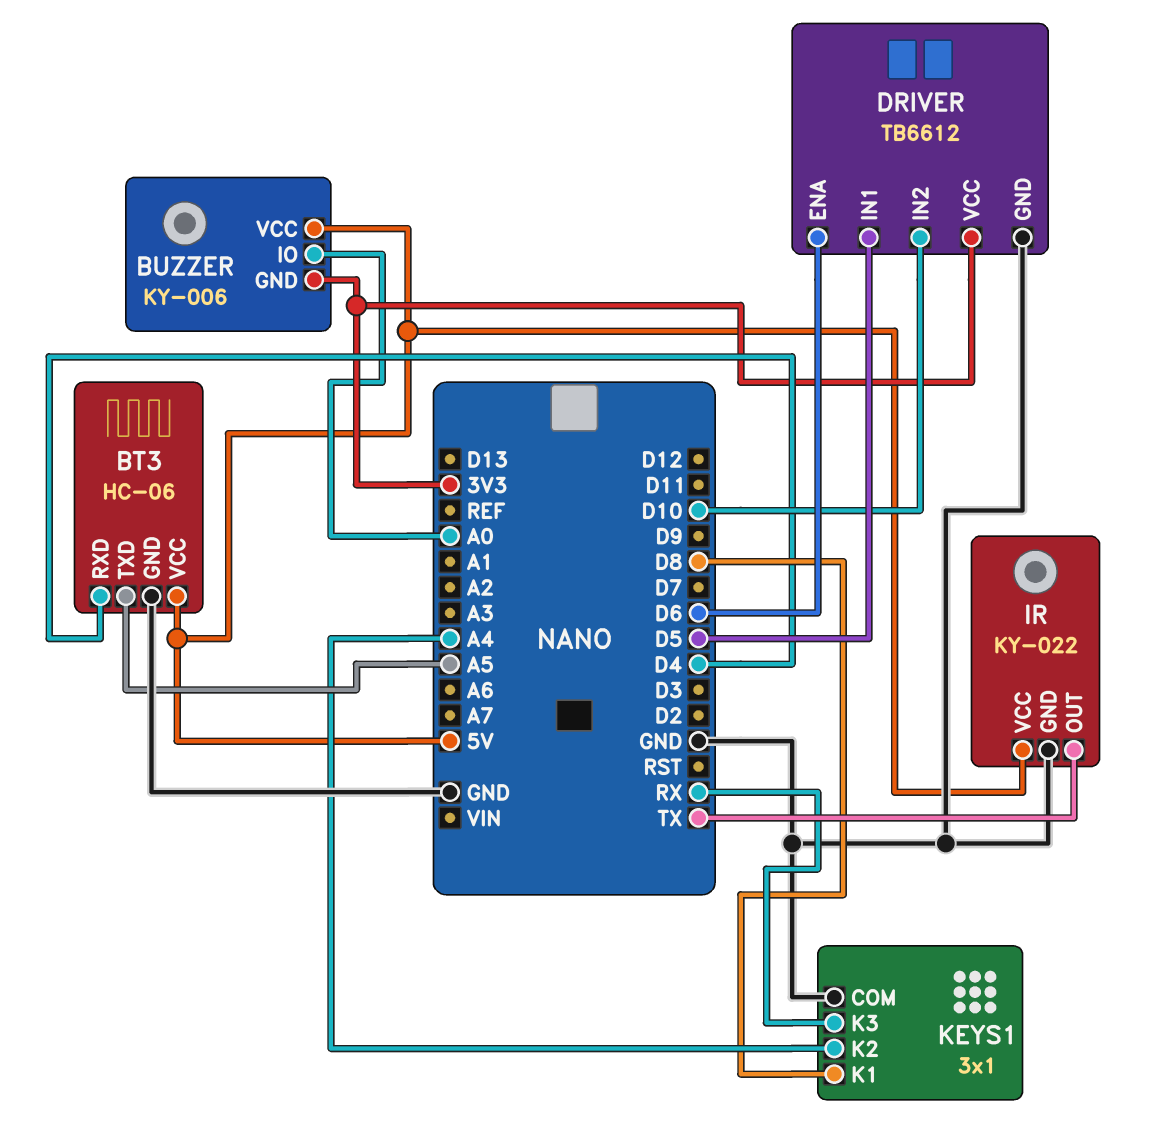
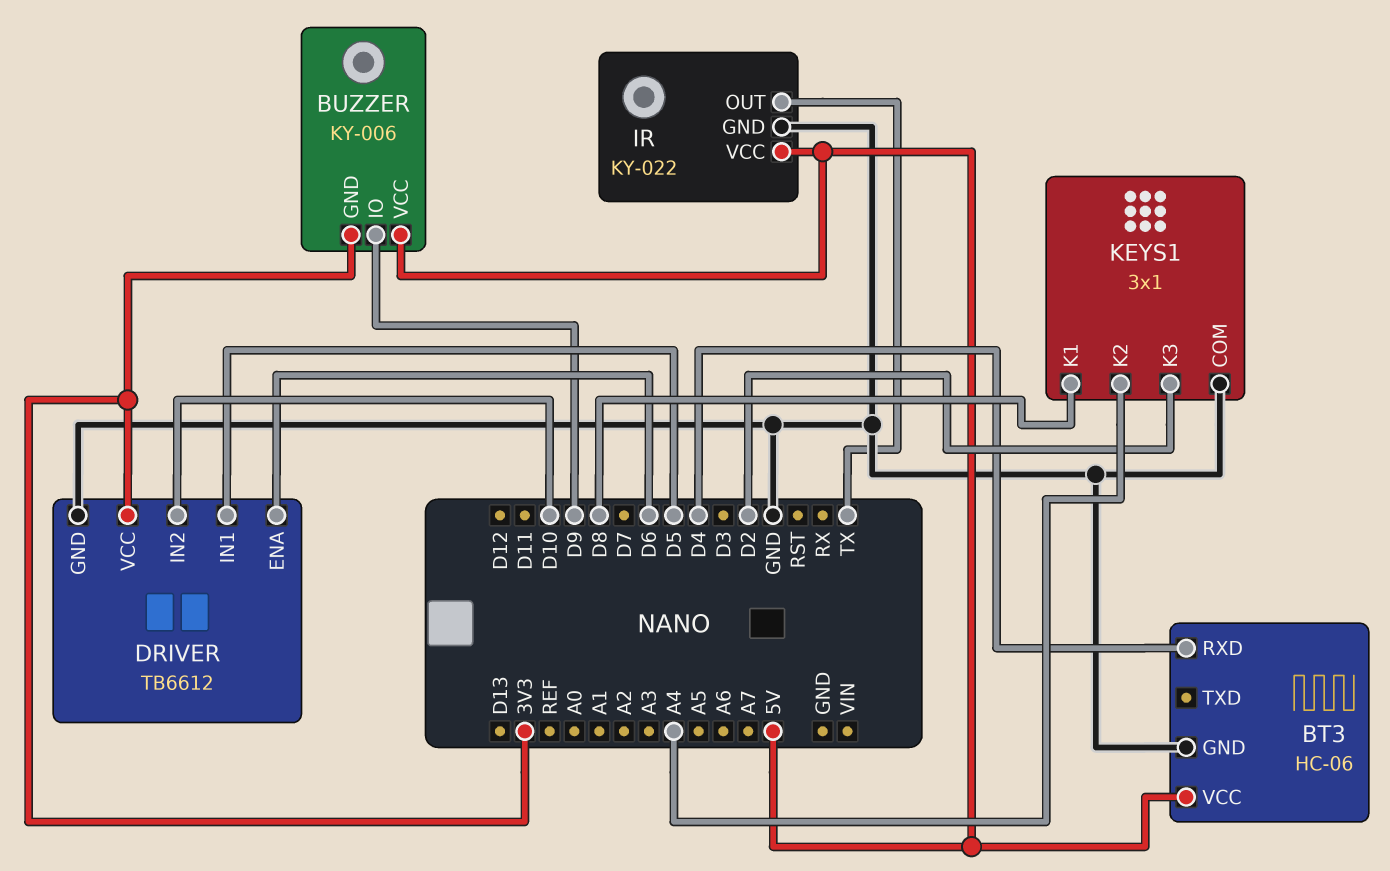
BT3 pin TXD: A5 -> none
BUZZER pin IO: A0 -> D9
KEYS1 pin K3: RX -> D2

